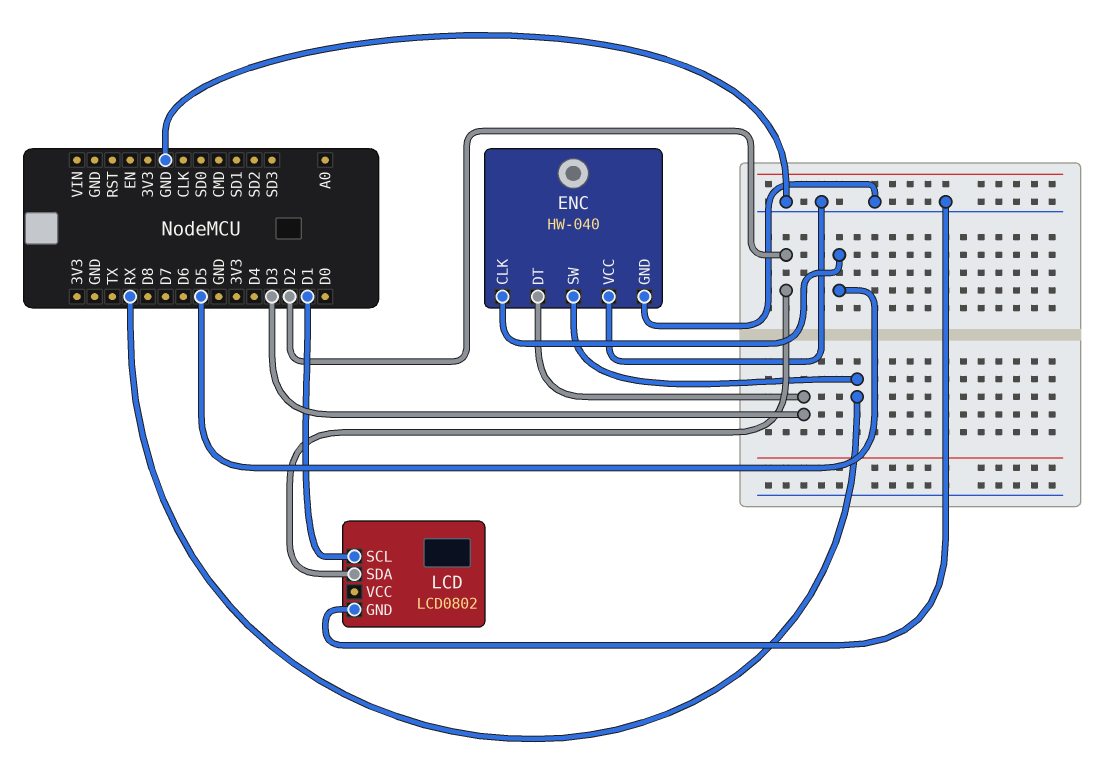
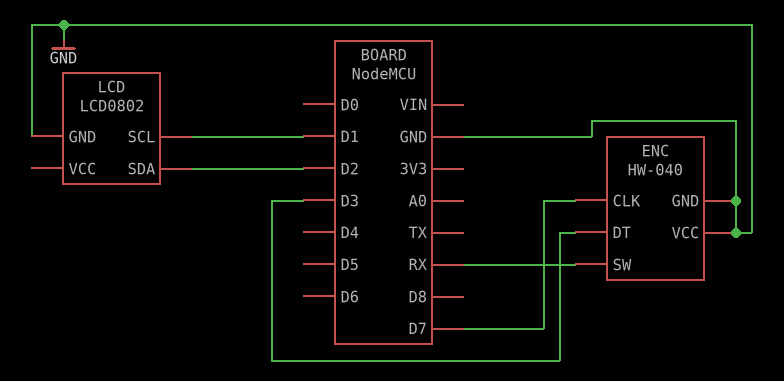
ENC pin CLK: D5 -> D7

